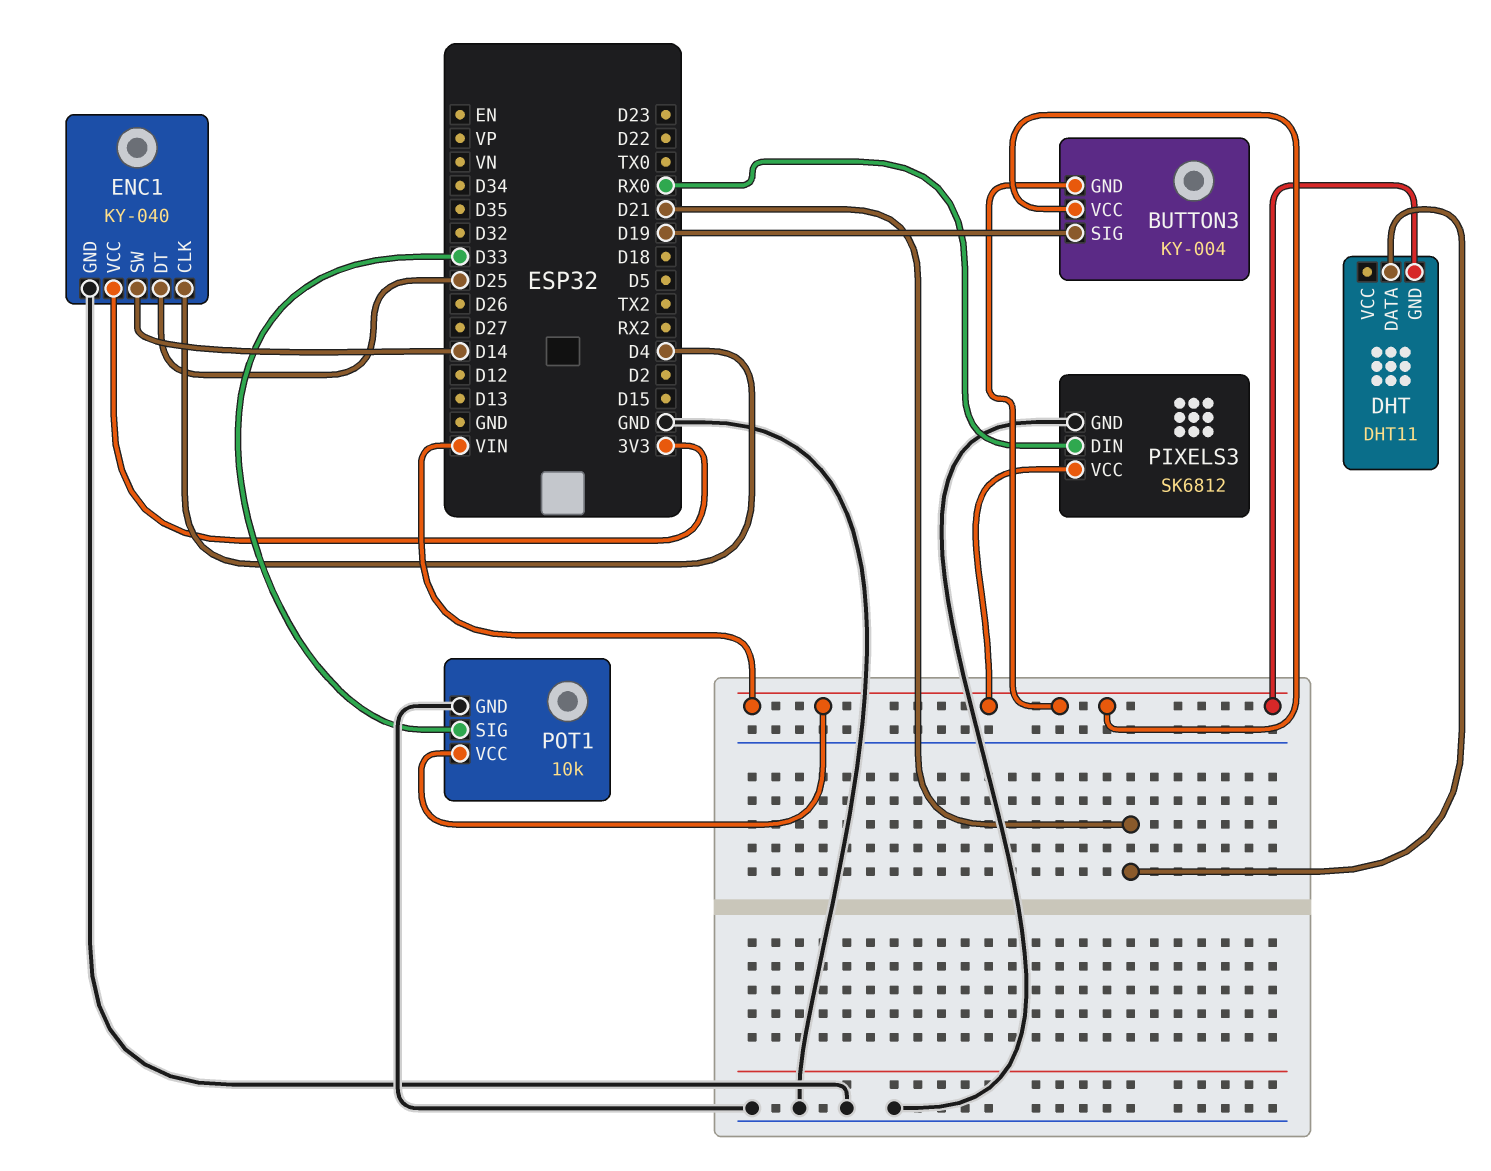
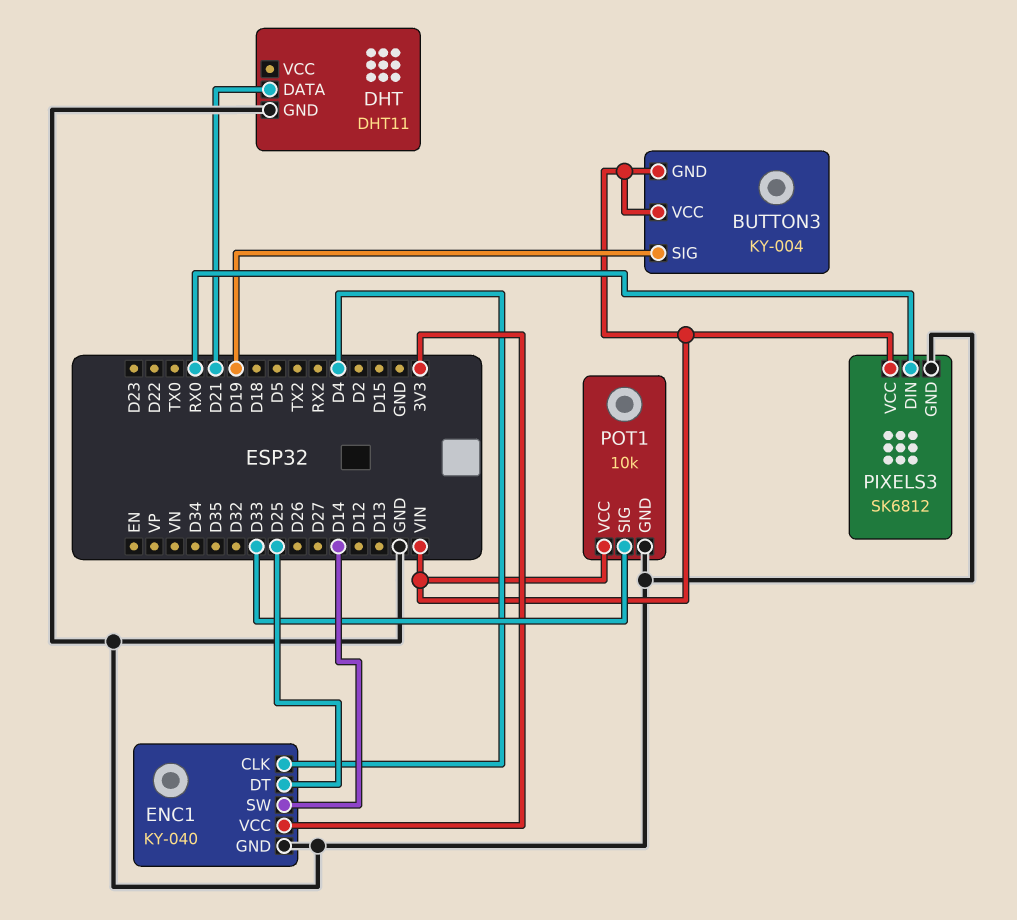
DHT pin GND: VIN -> GND

